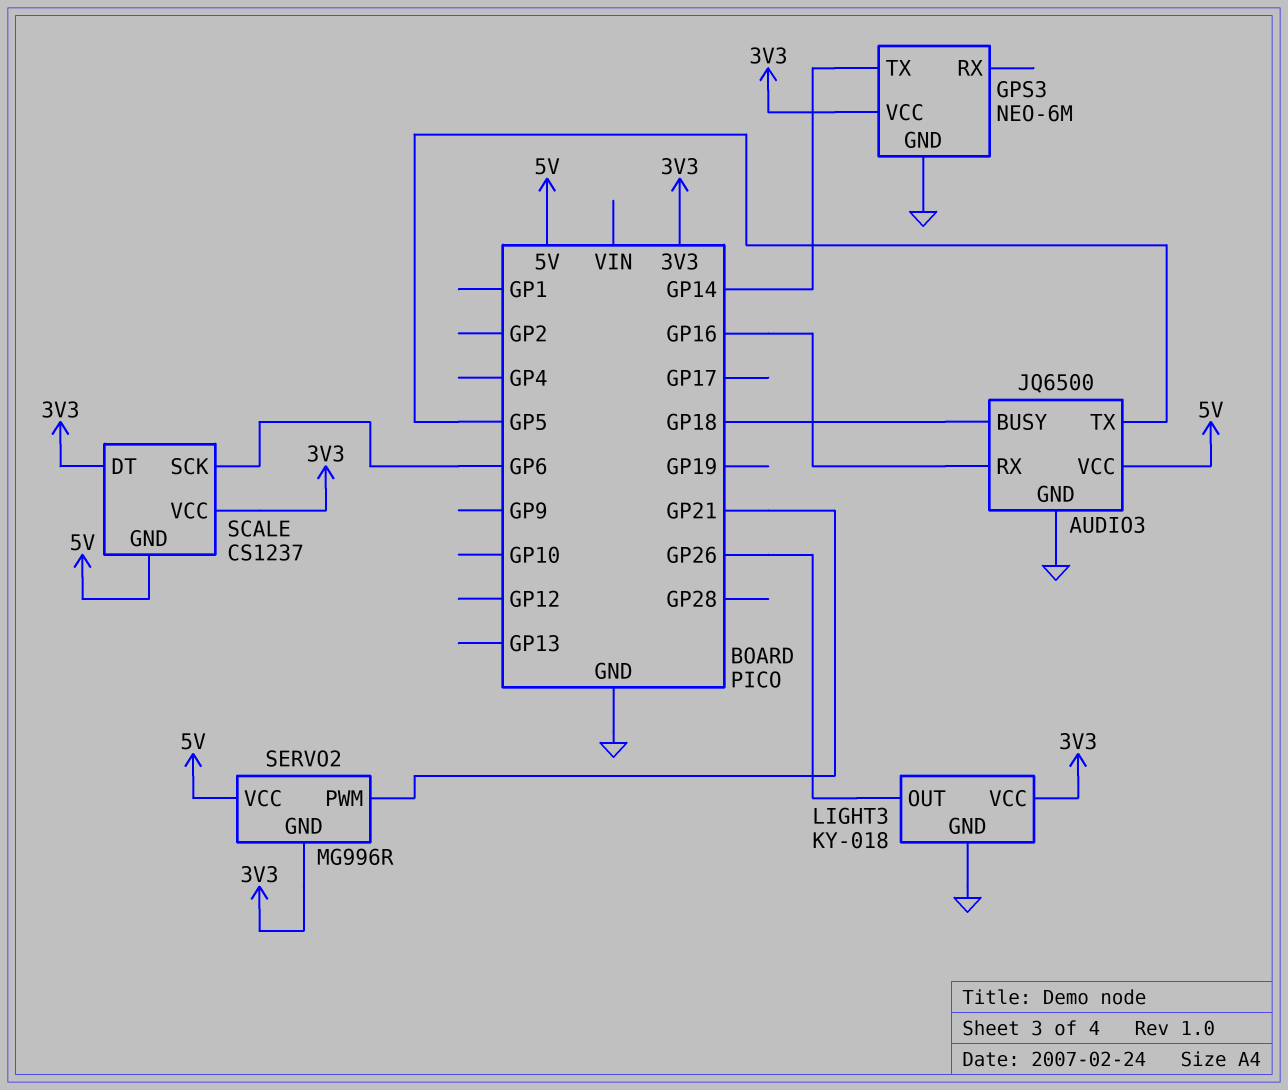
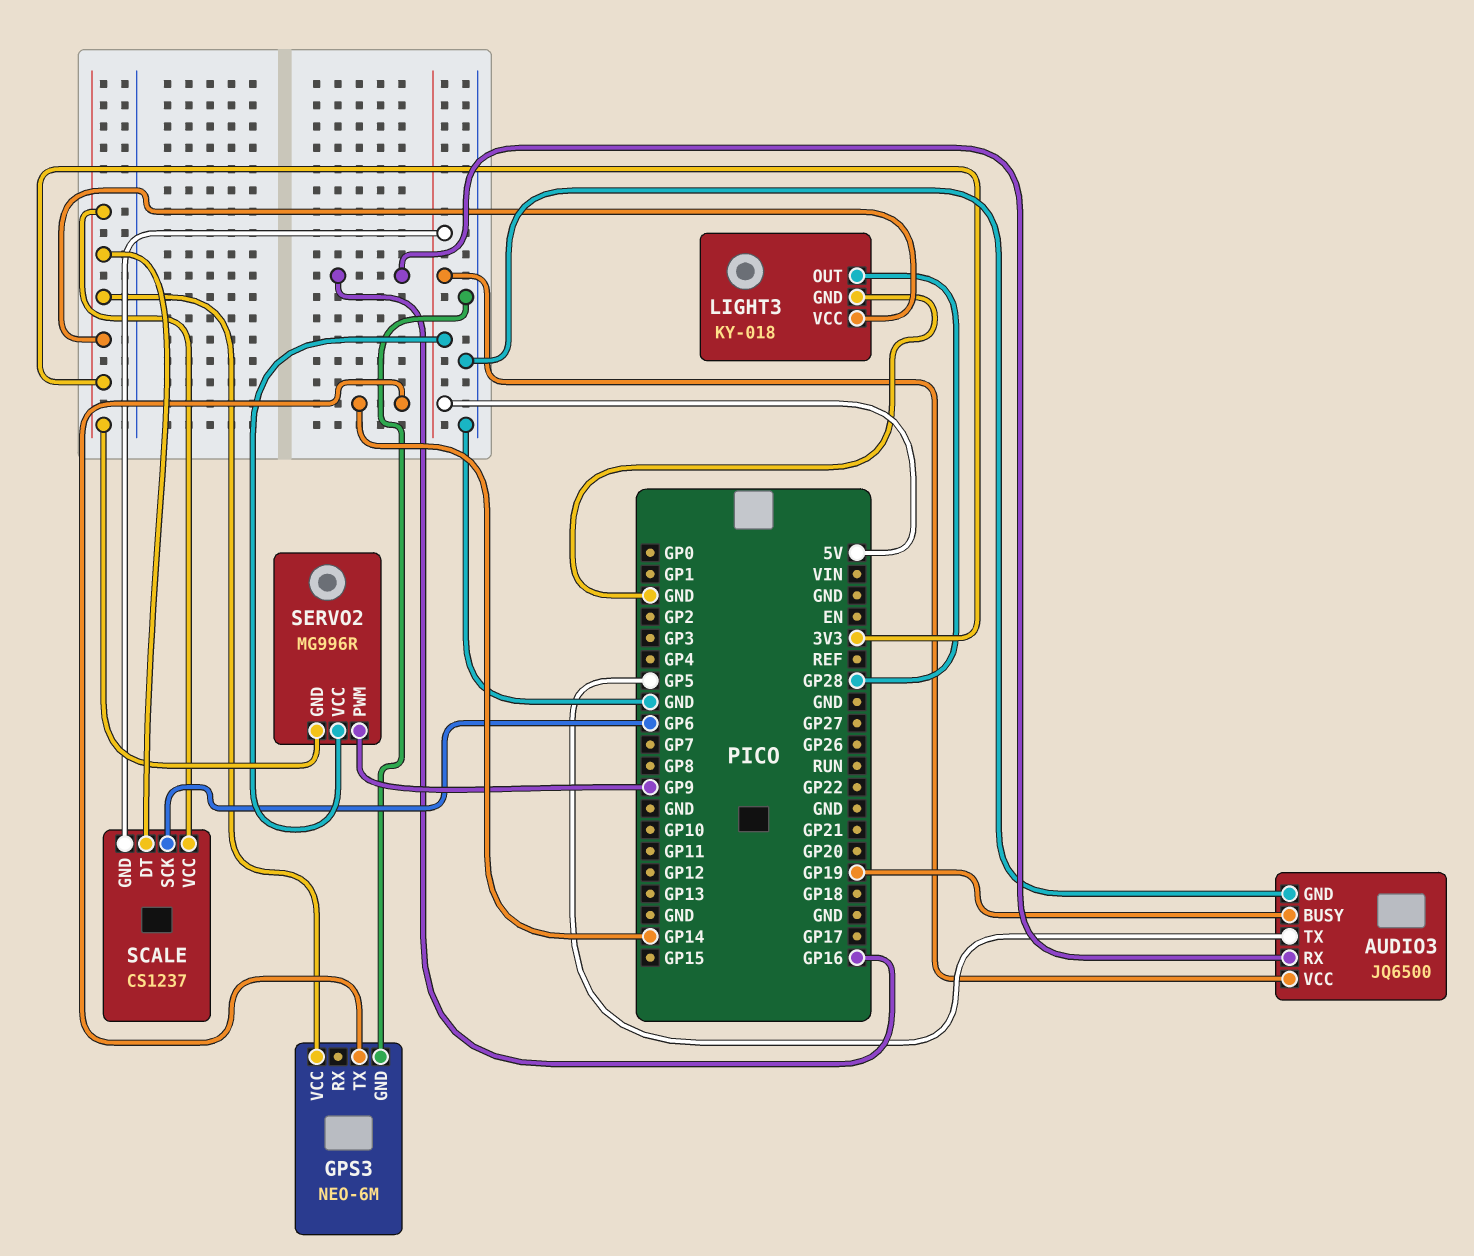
AUDIO3 pin BUSY: GP18 -> GP19
LIGHT3 pin OUT: GP26 -> GP28
SERVO2 pin PWM: GP21 -> GP9

